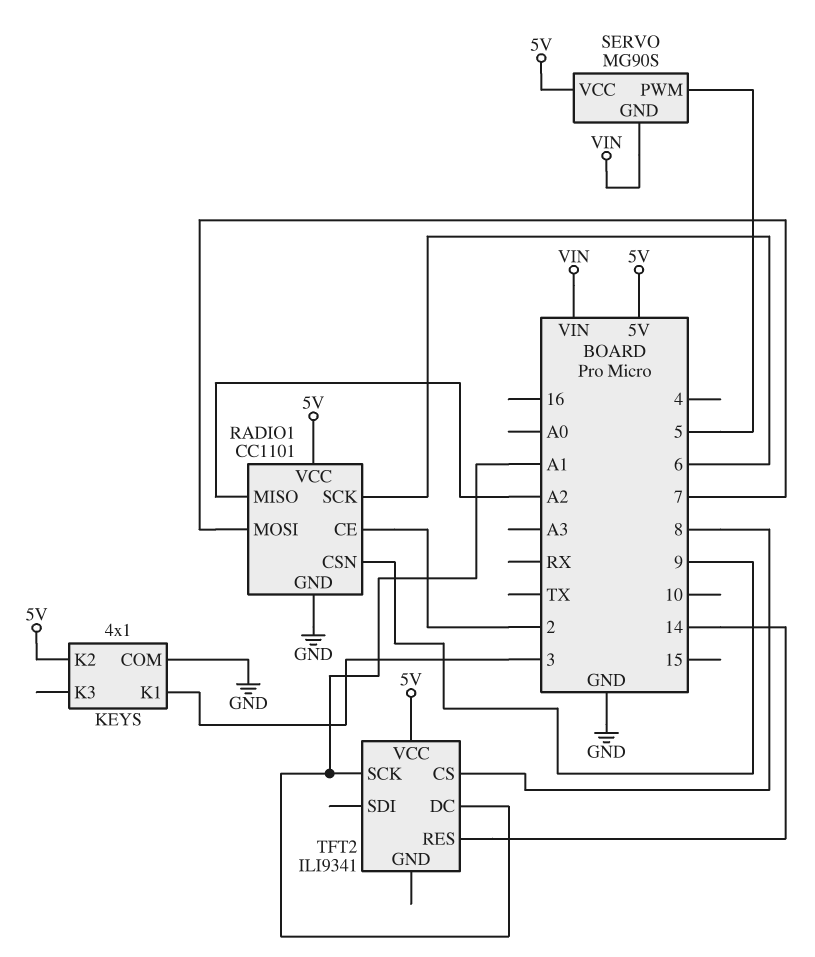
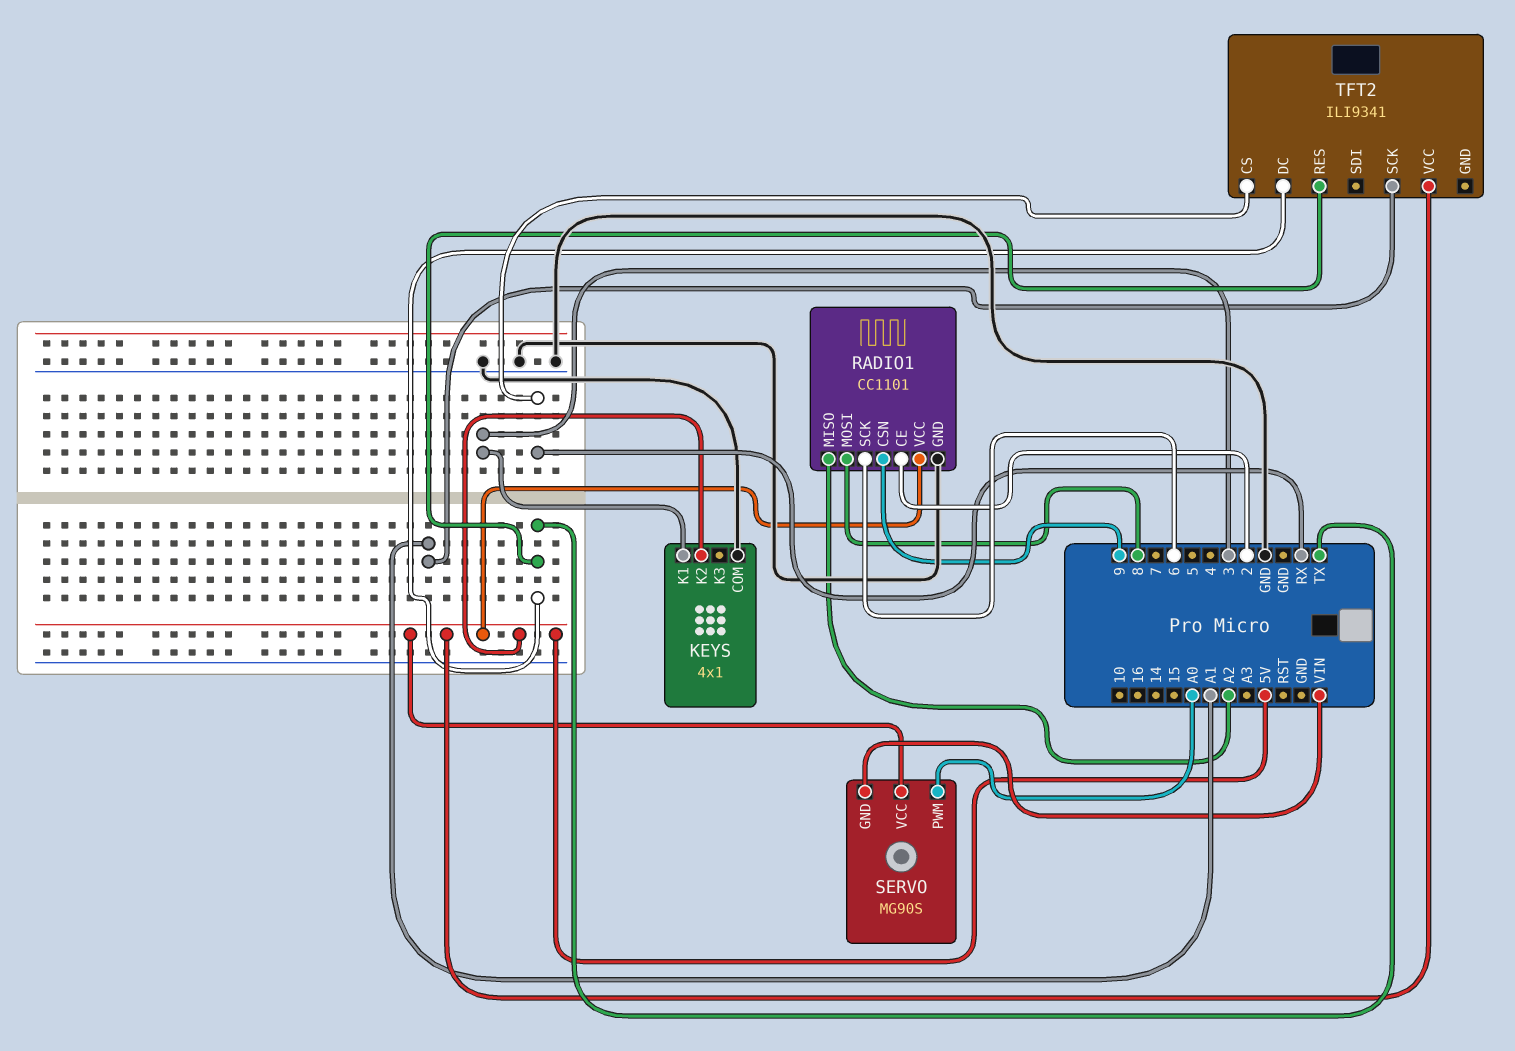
RADIO1 pin MOSI: 7 -> 8
SERVO pin PWM: 5 -> A0
TFT2 pin CS: 8 -> RX
TFT2 pin DC: A1 -> TX
TFT2 pin RES: 14 -> TX

